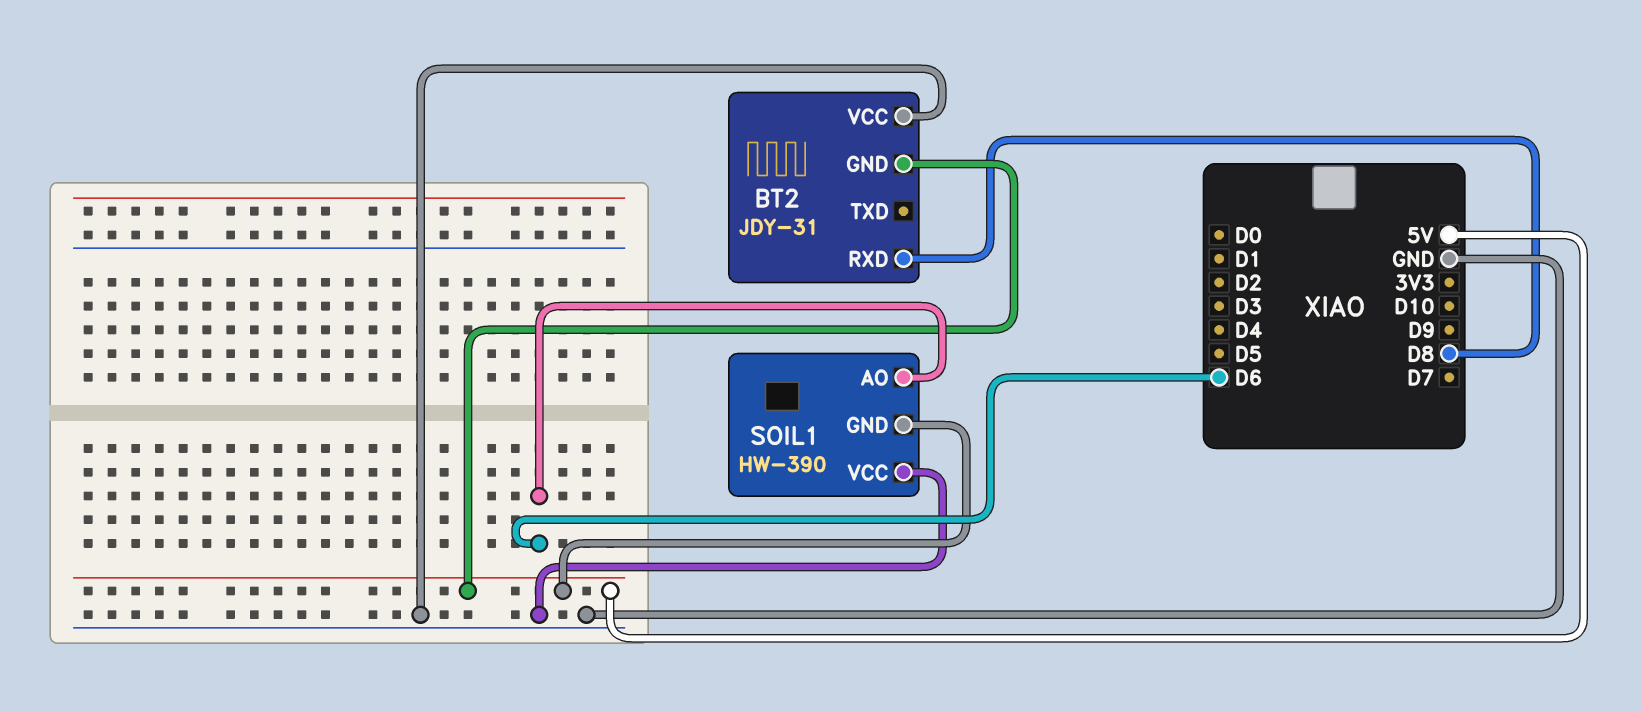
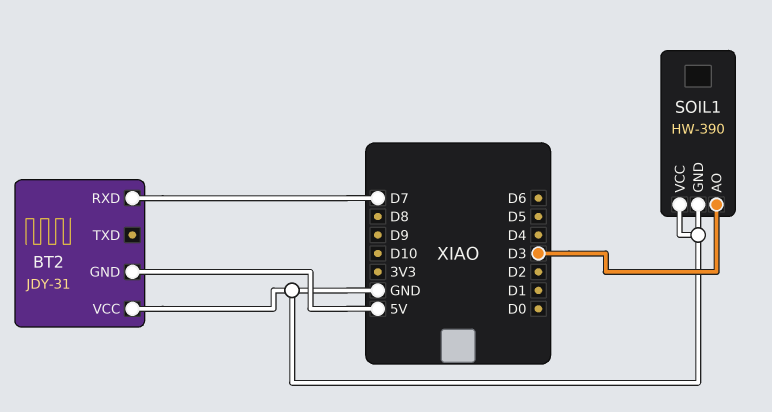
BT2 pin RXD: D8 -> D7
SOIL1 pin AO: D6 -> D3
SOIL1 pin GND: 5V -> GND

